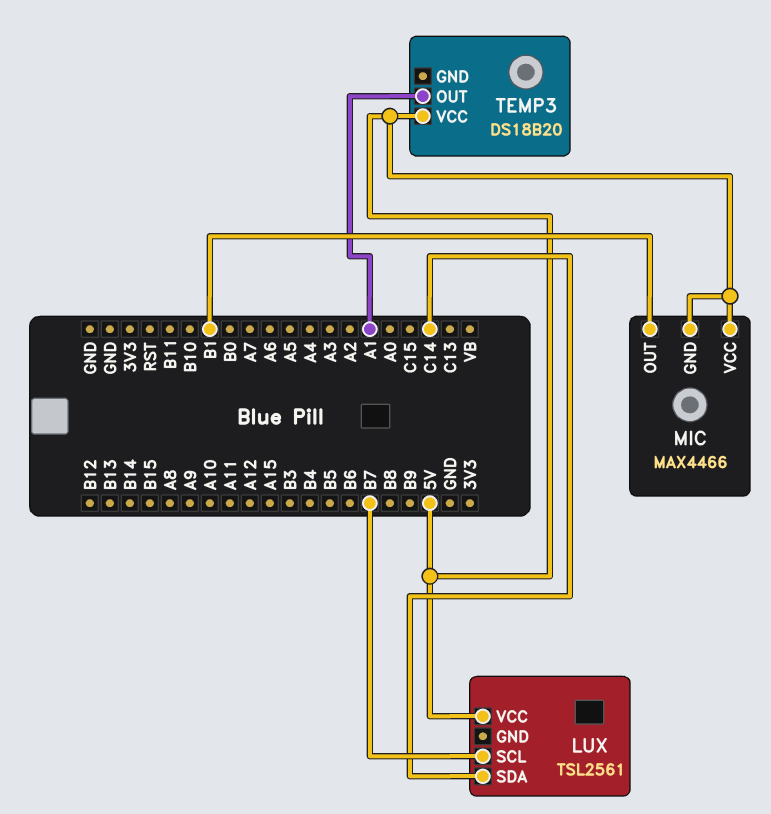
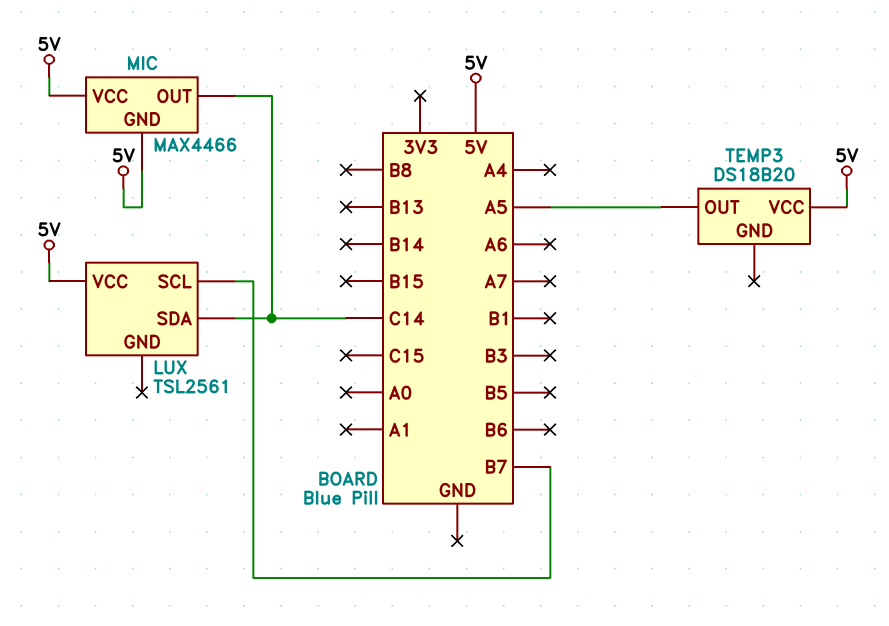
MIC pin OUT: B1 -> C14
TEMP3 pin OUT: A1 -> A5

